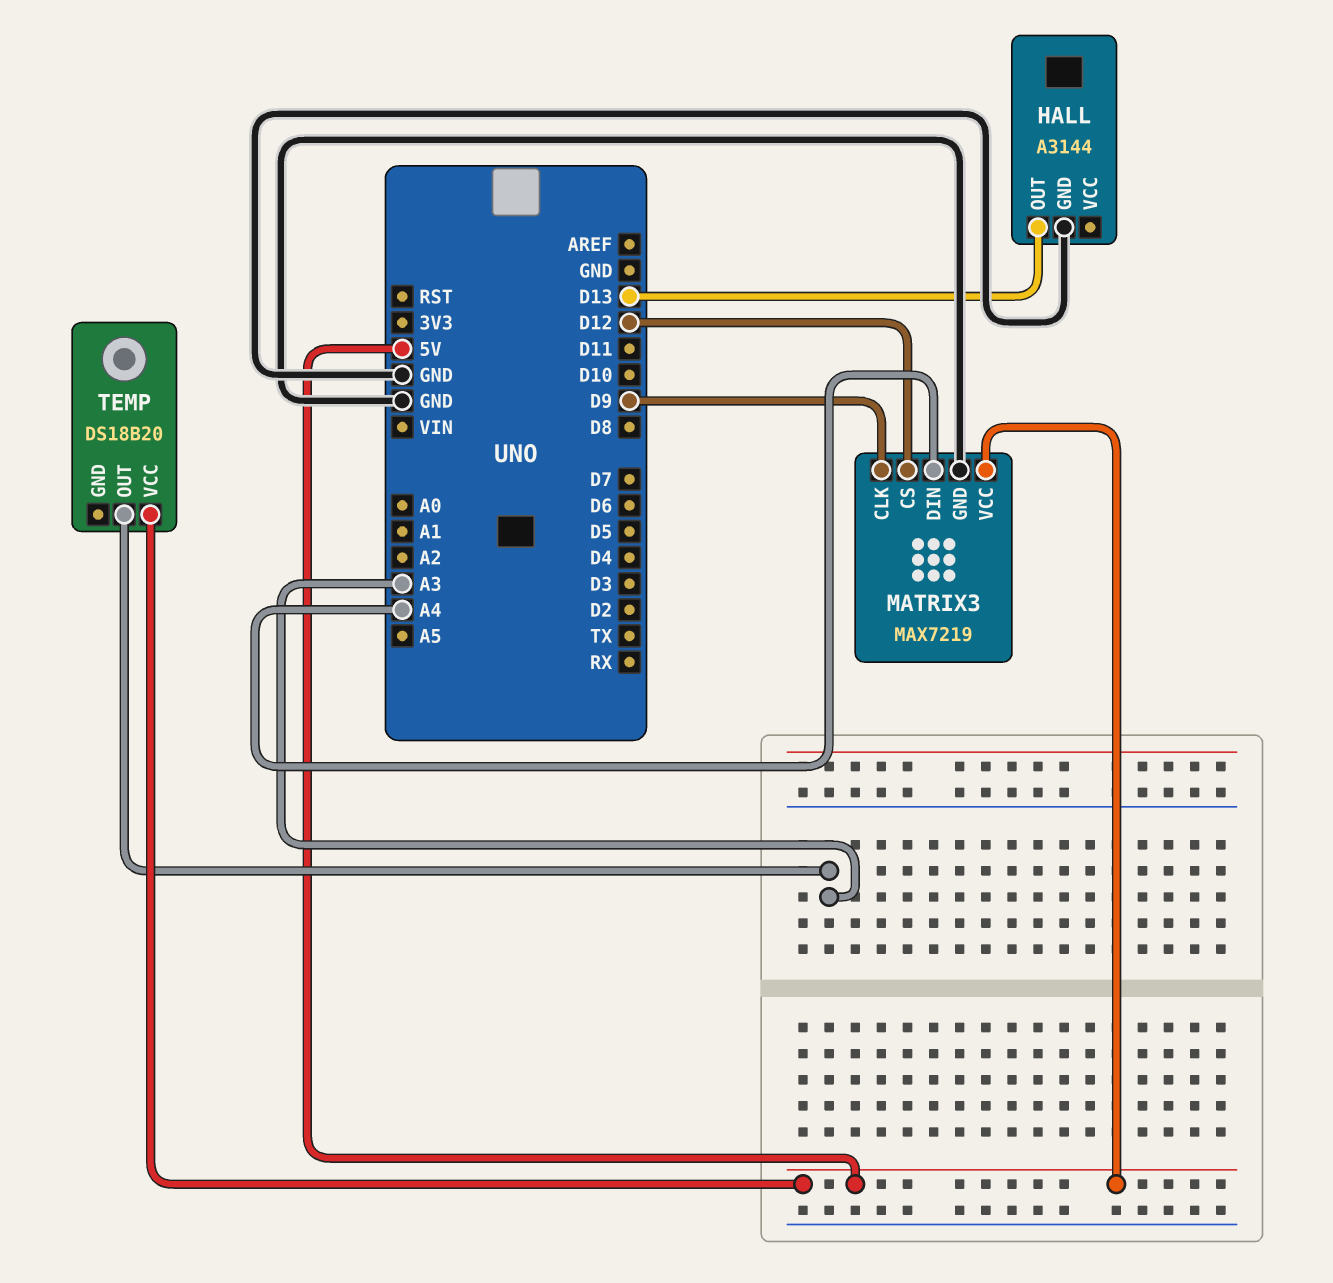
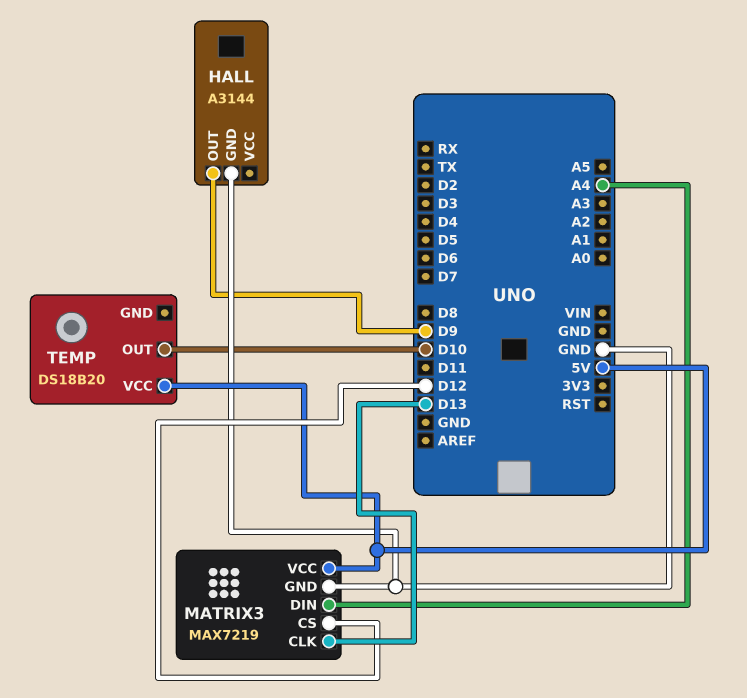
HALL pin OUT: D13 -> D9
MATRIX3 pin CLK: D9 -> D13
TEMP pin OUT: A3 -> D10

